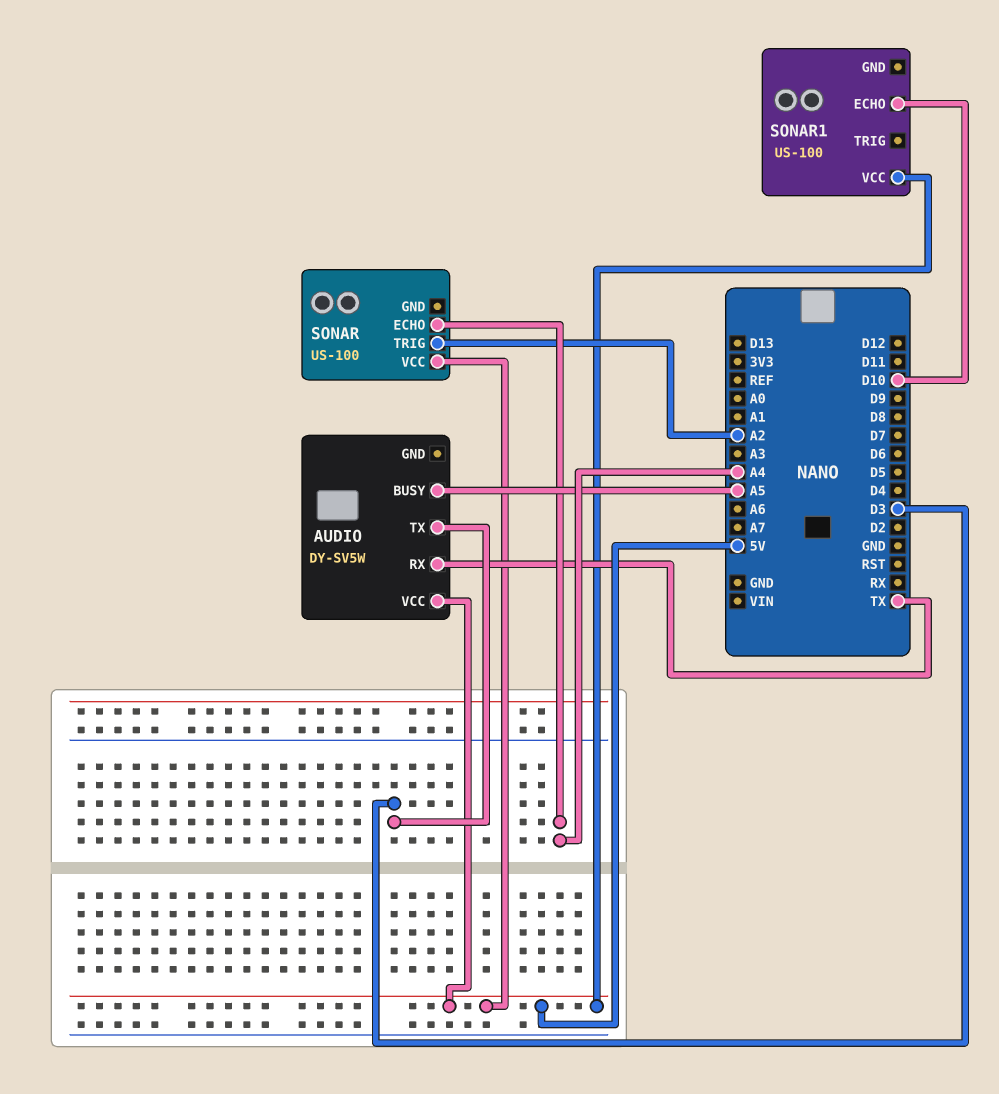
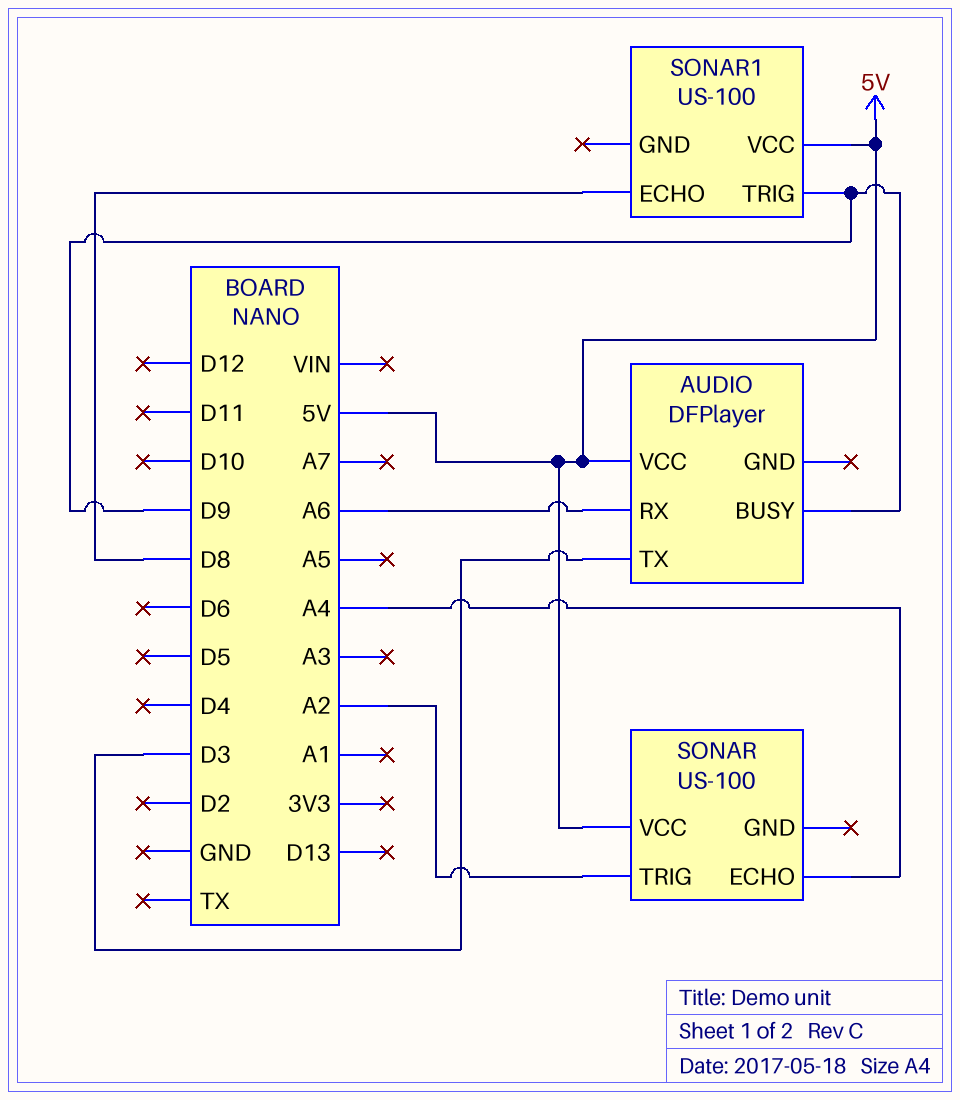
AUDIO: DY-SV5W -> DFPlayer
AUDIO pin BUSY: A5 -> D9
AUDIO pin RX: TX -> A6
SONAR1 pin ECHO: D10 -> D8
SONAR1 pin TRIG: none -> D9

